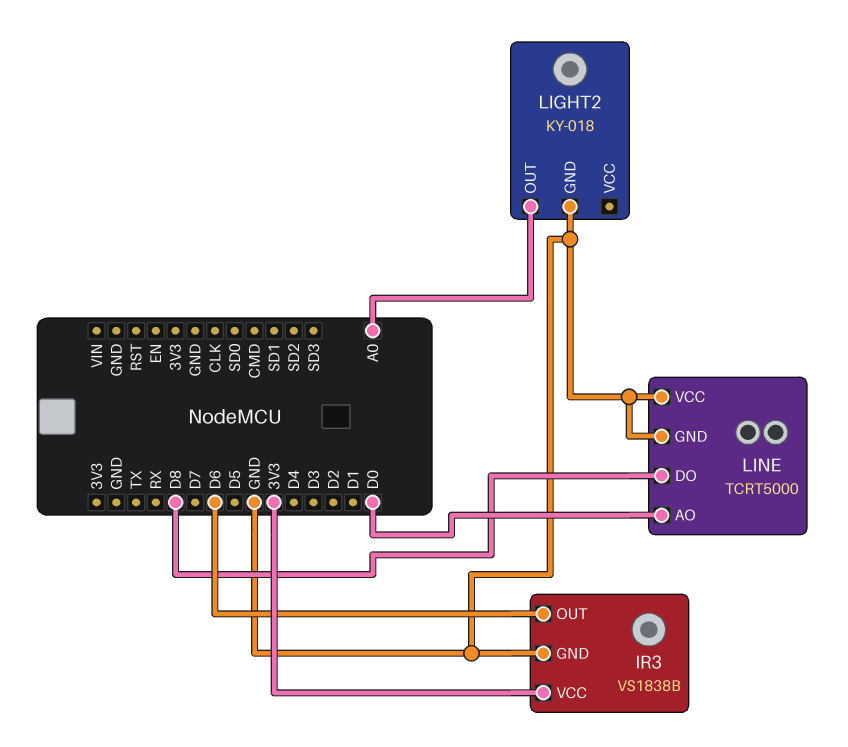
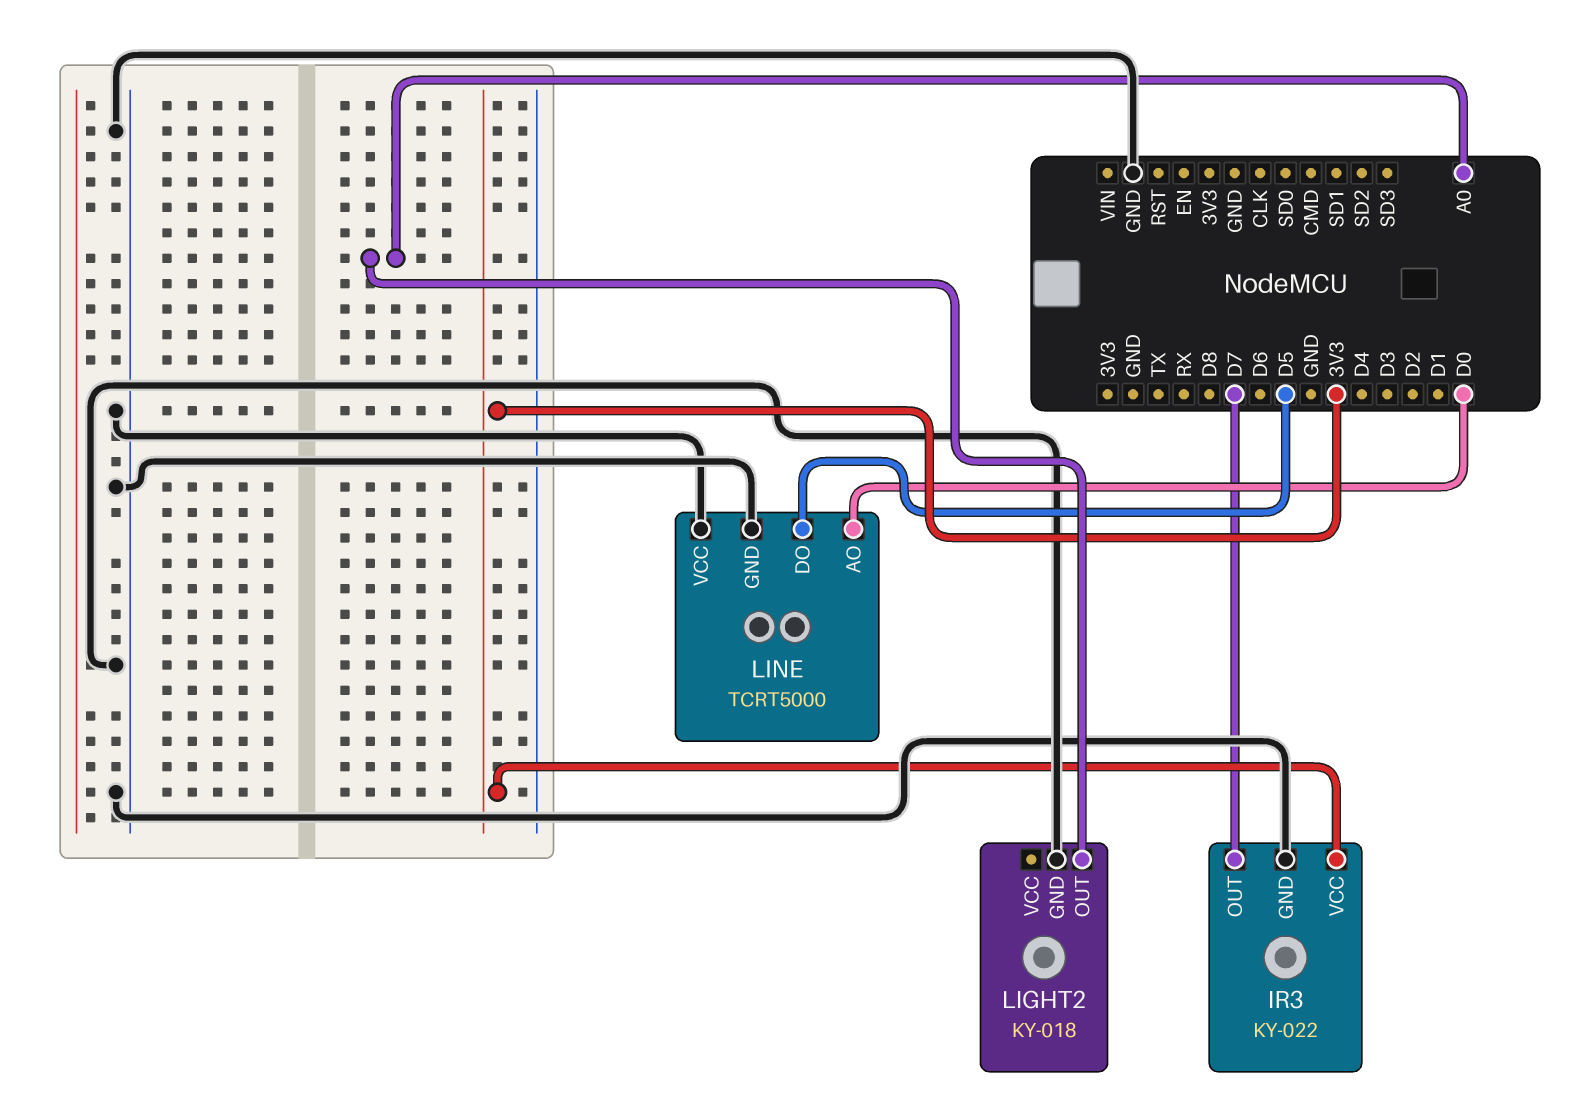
IR3: VS1838B -> KY-022
IR3 pin OUT: D6 -> D7
LINE pin DO: D8 -> D5

